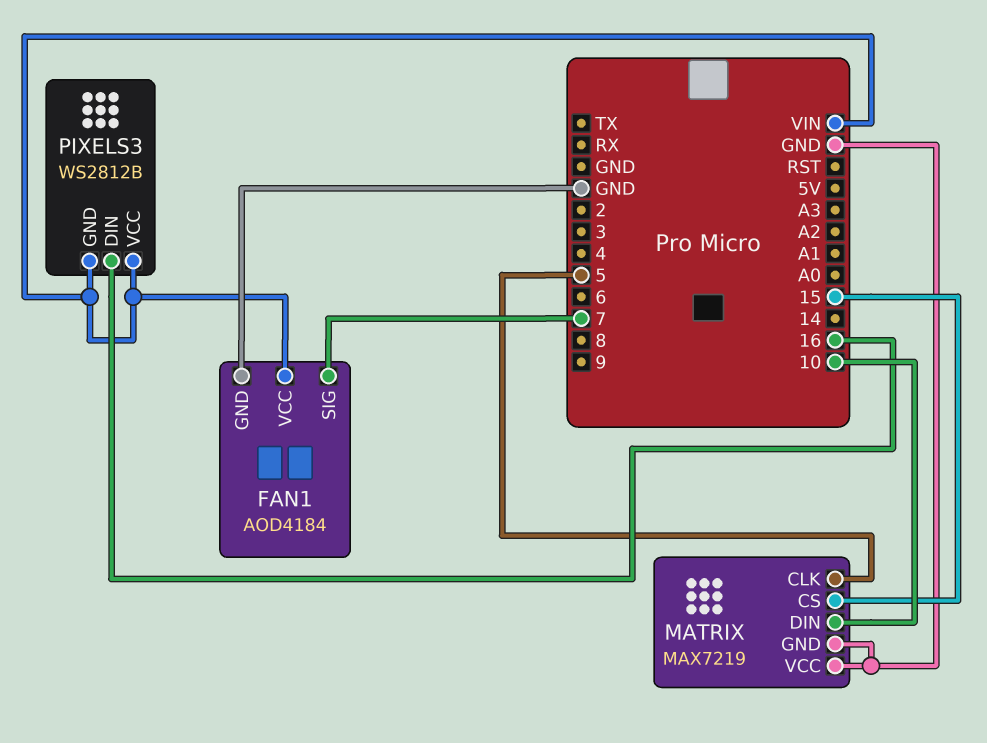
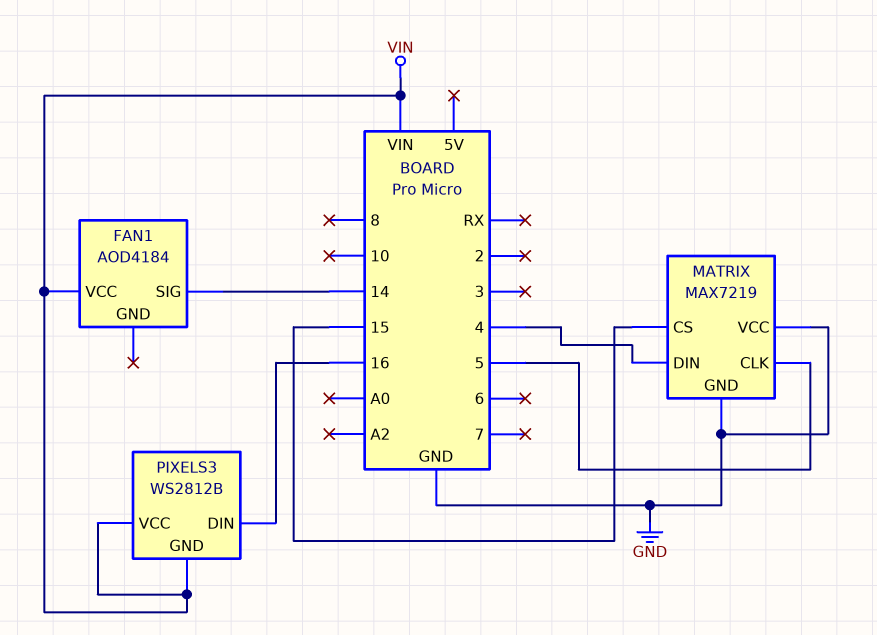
FAN1 pin GND: GND -> none
FAN1 pin SIG: 7 -> 14
MATRIX pin DIN: 10 -> 4

